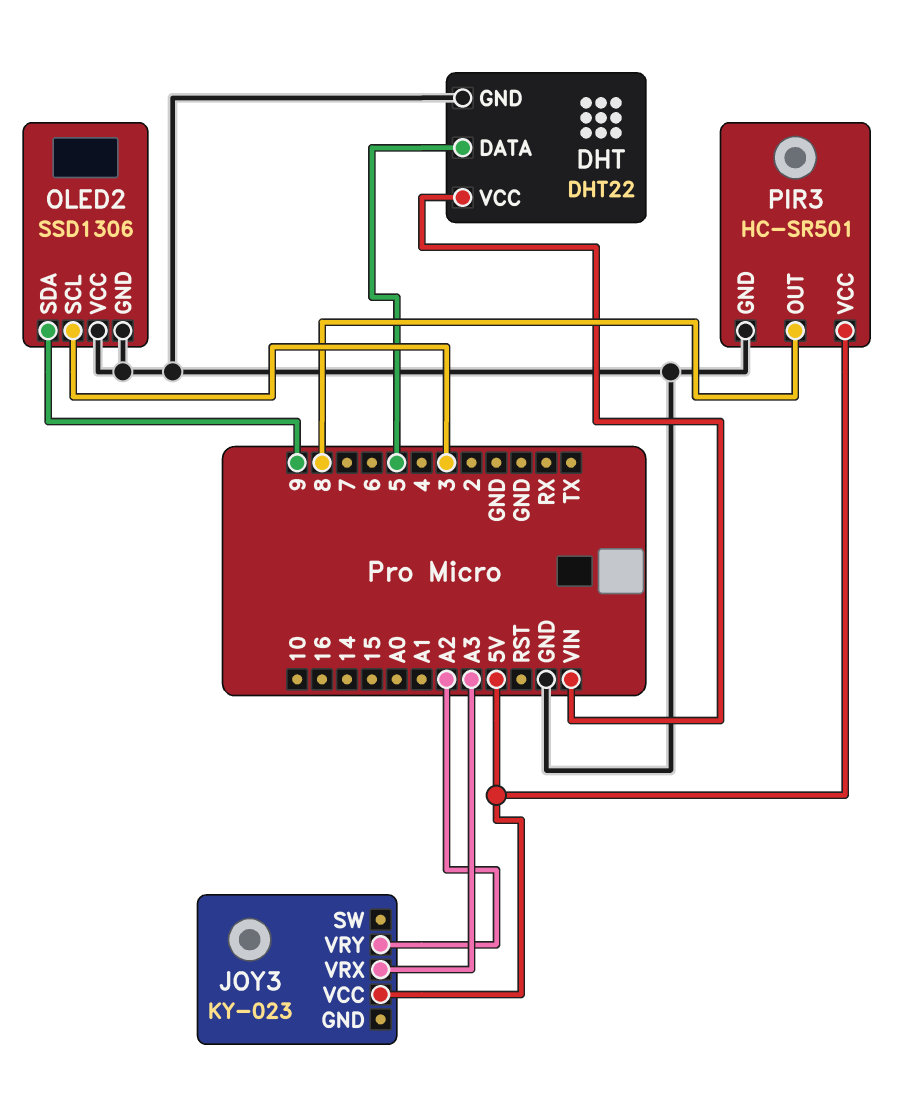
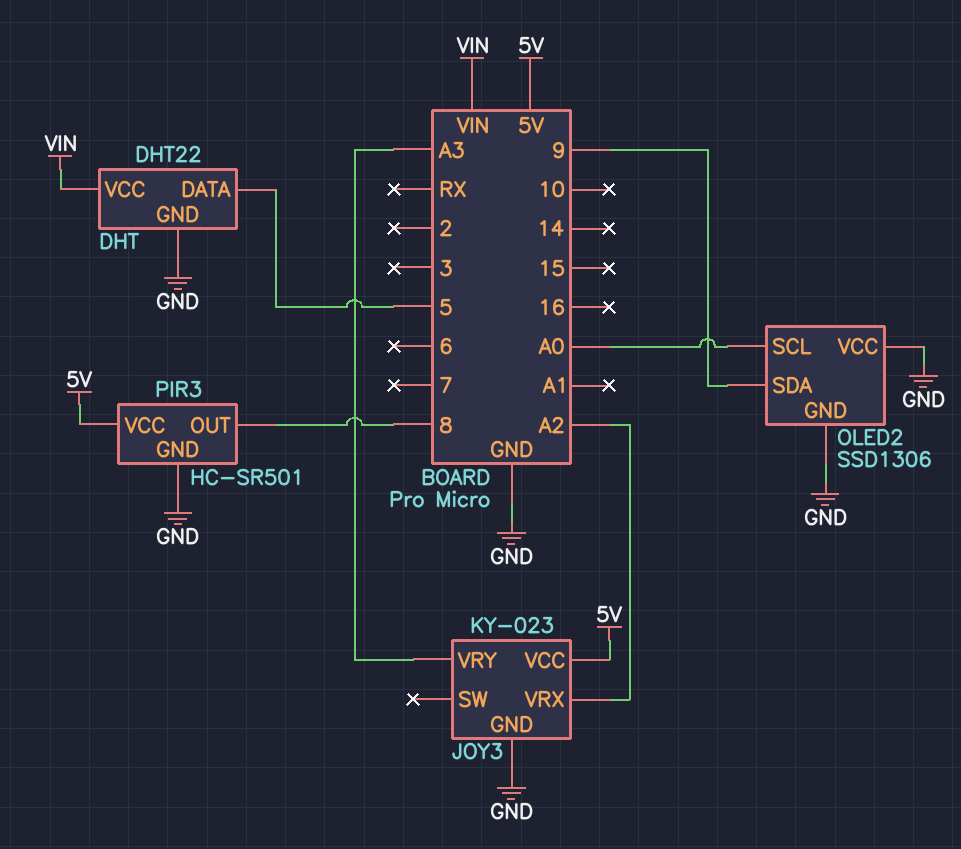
JOY3 pin GND: none -> GND
JOY3 pin VRX: A3 -> A2
JOY3 pin VRY: A2 -> A3
OLED2 pin SCL: 3 -> A0

